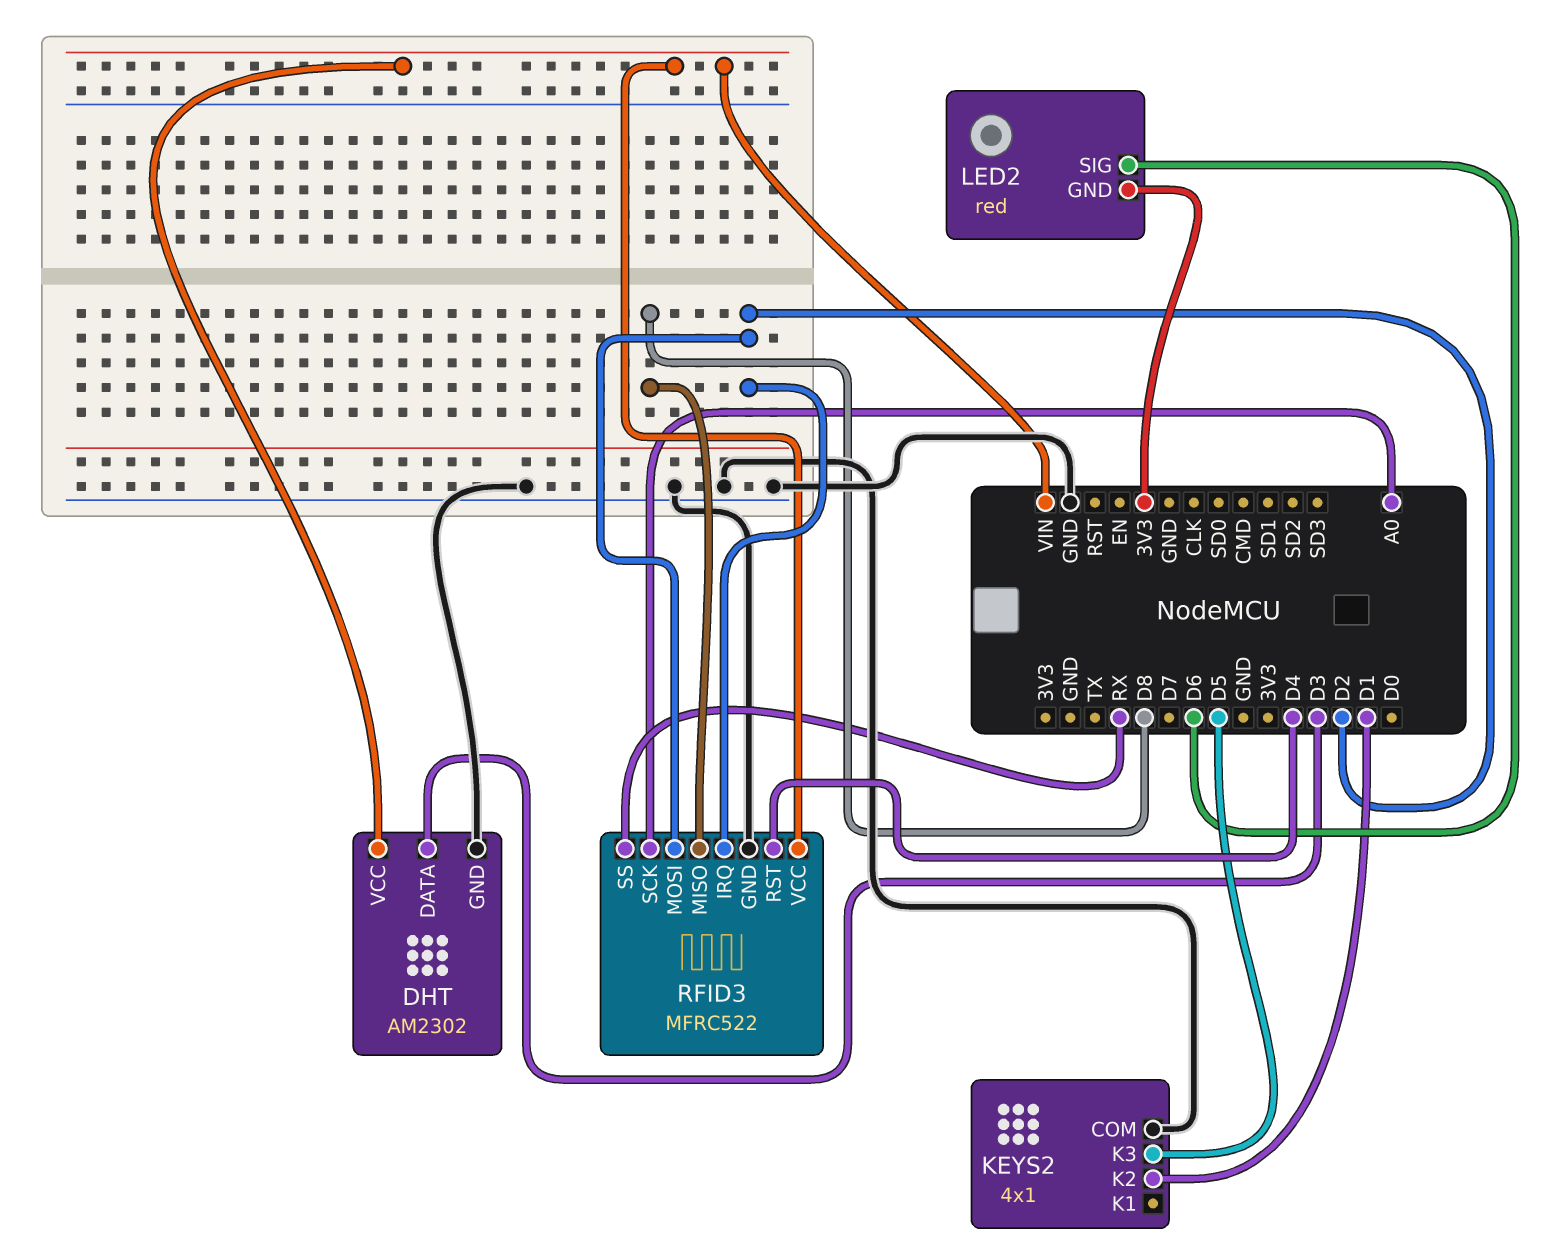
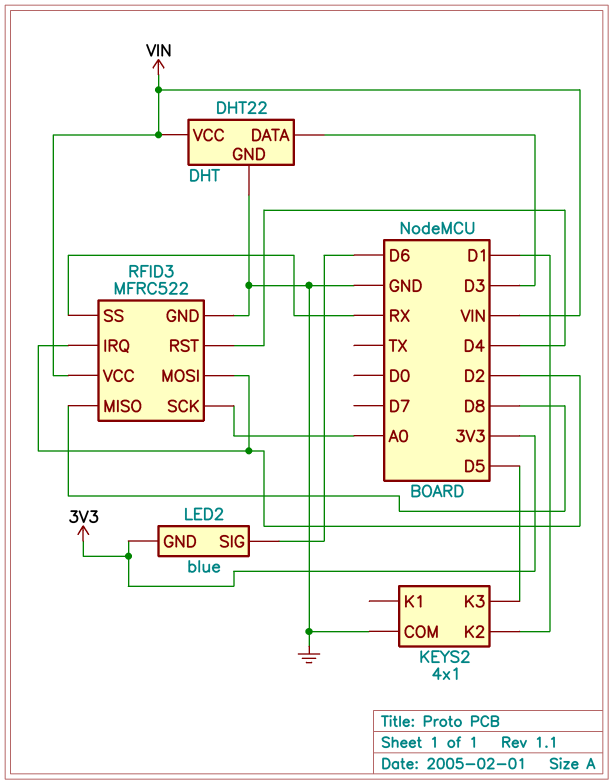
DHT: AM2302 -> DHT22
LED2: red -> blue

